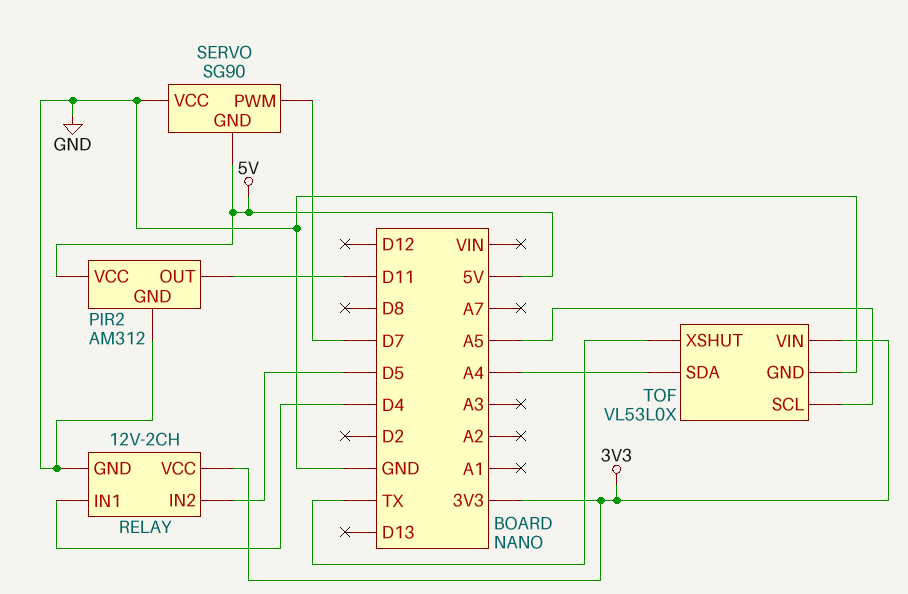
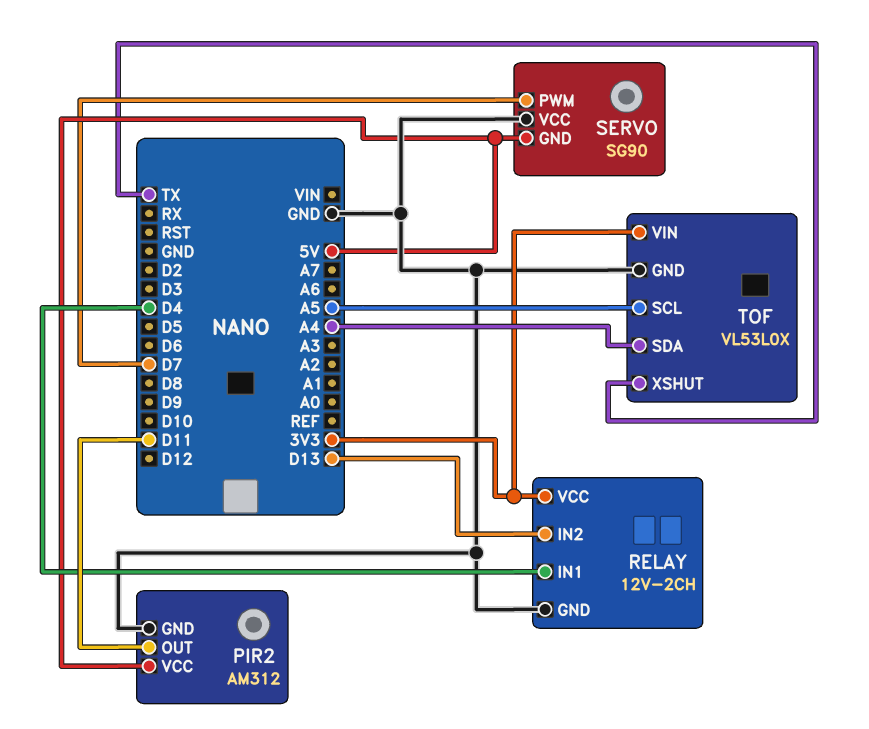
RELAY pin IN2: D5 -> D13

